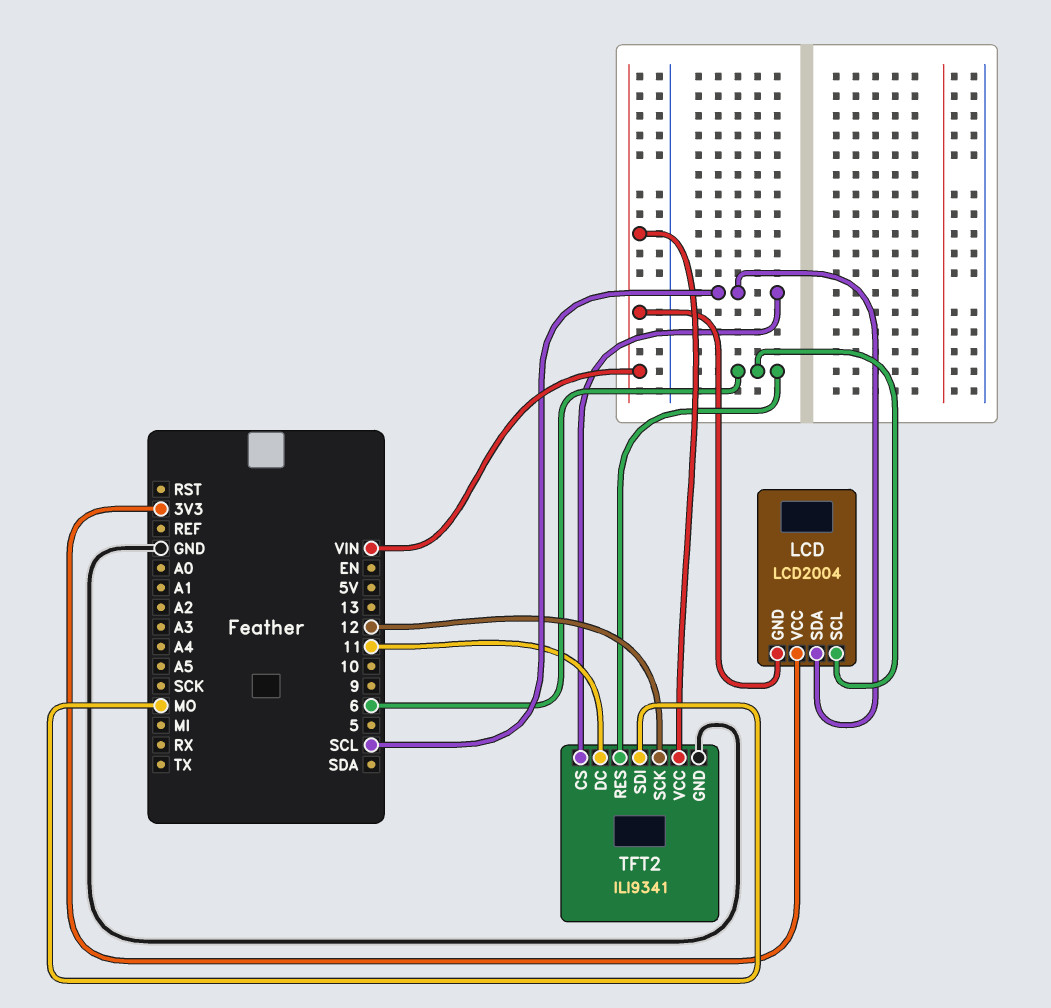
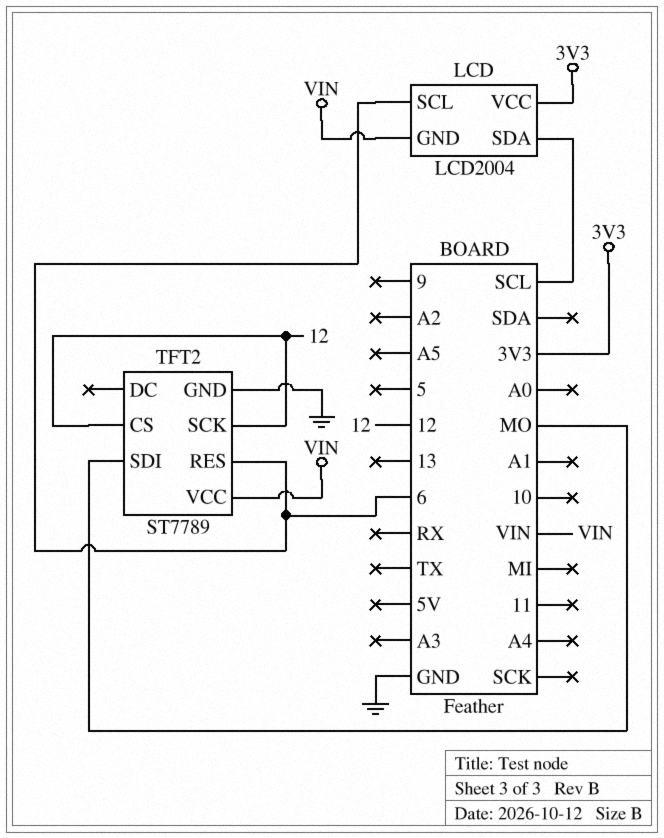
TFT2: ILI9341 -> ST7789
TFT2 pin CS: SCL -> 12
TFT2 pin DC: 11 -> none

